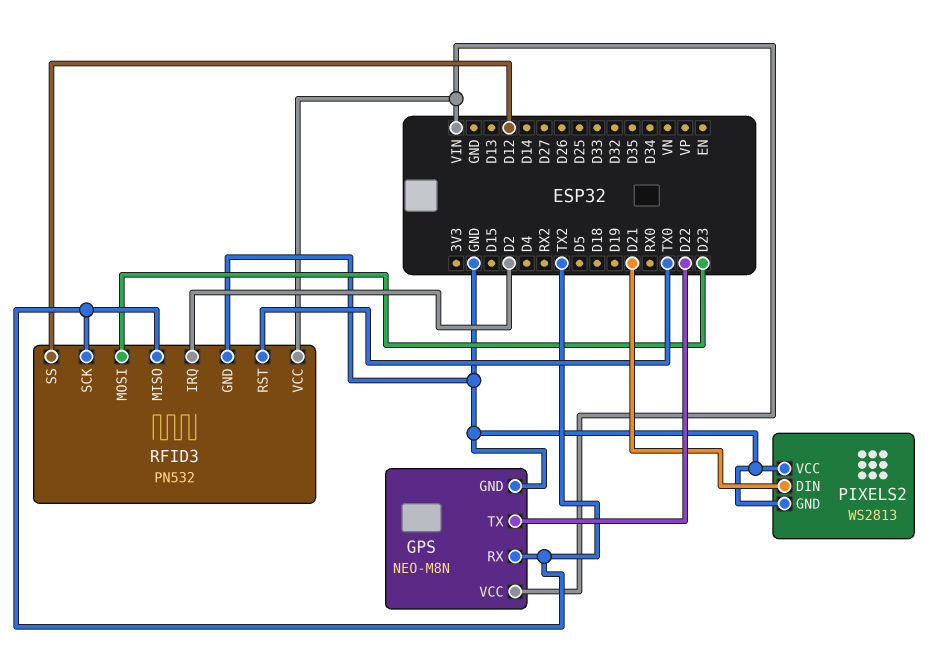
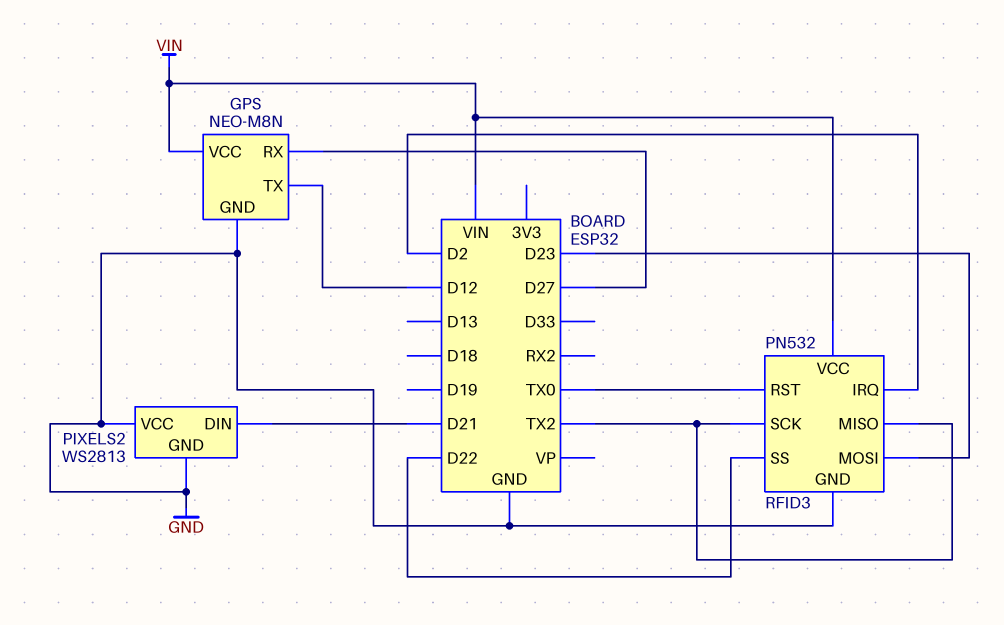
GPS pin RX: TX2 -> D27
GPS pin TX: D22 -> D12
RFID3 pin SS: D12 -> D22

